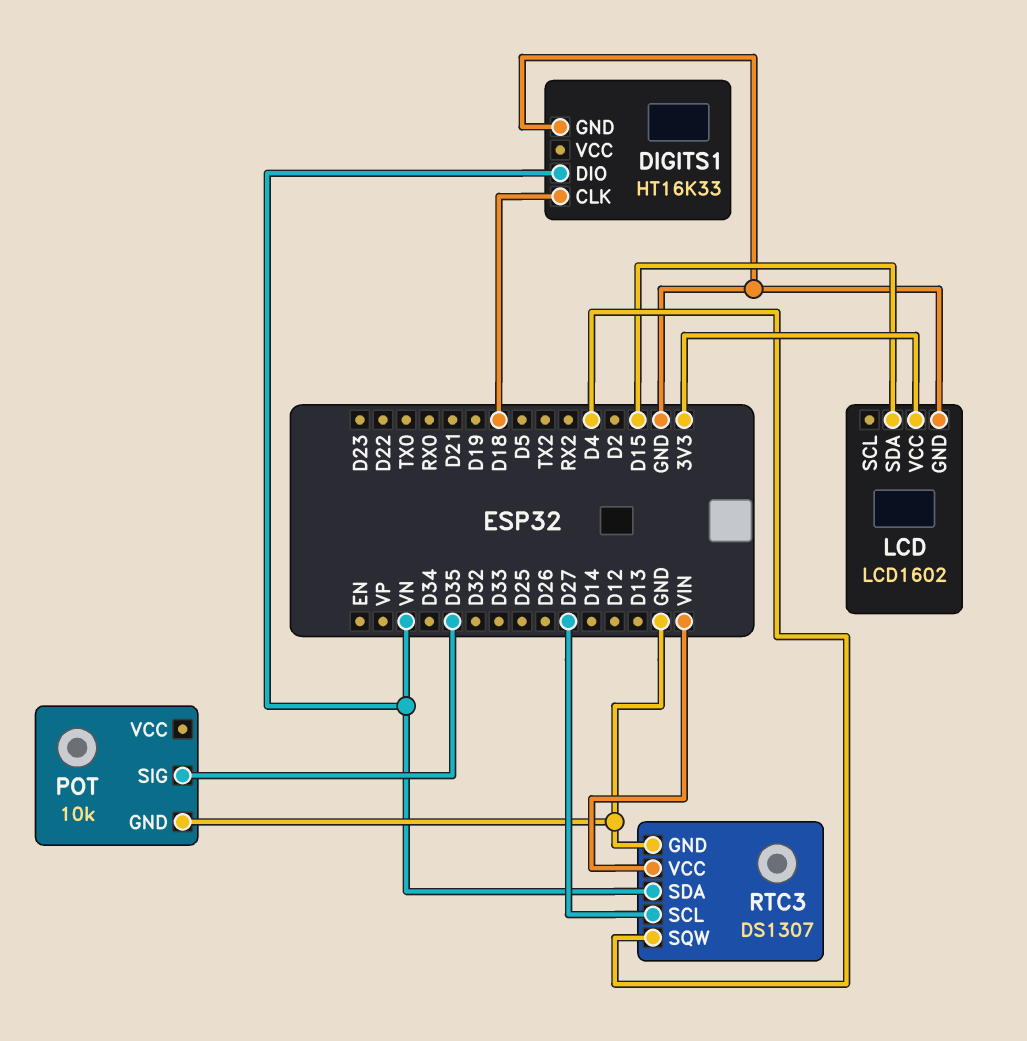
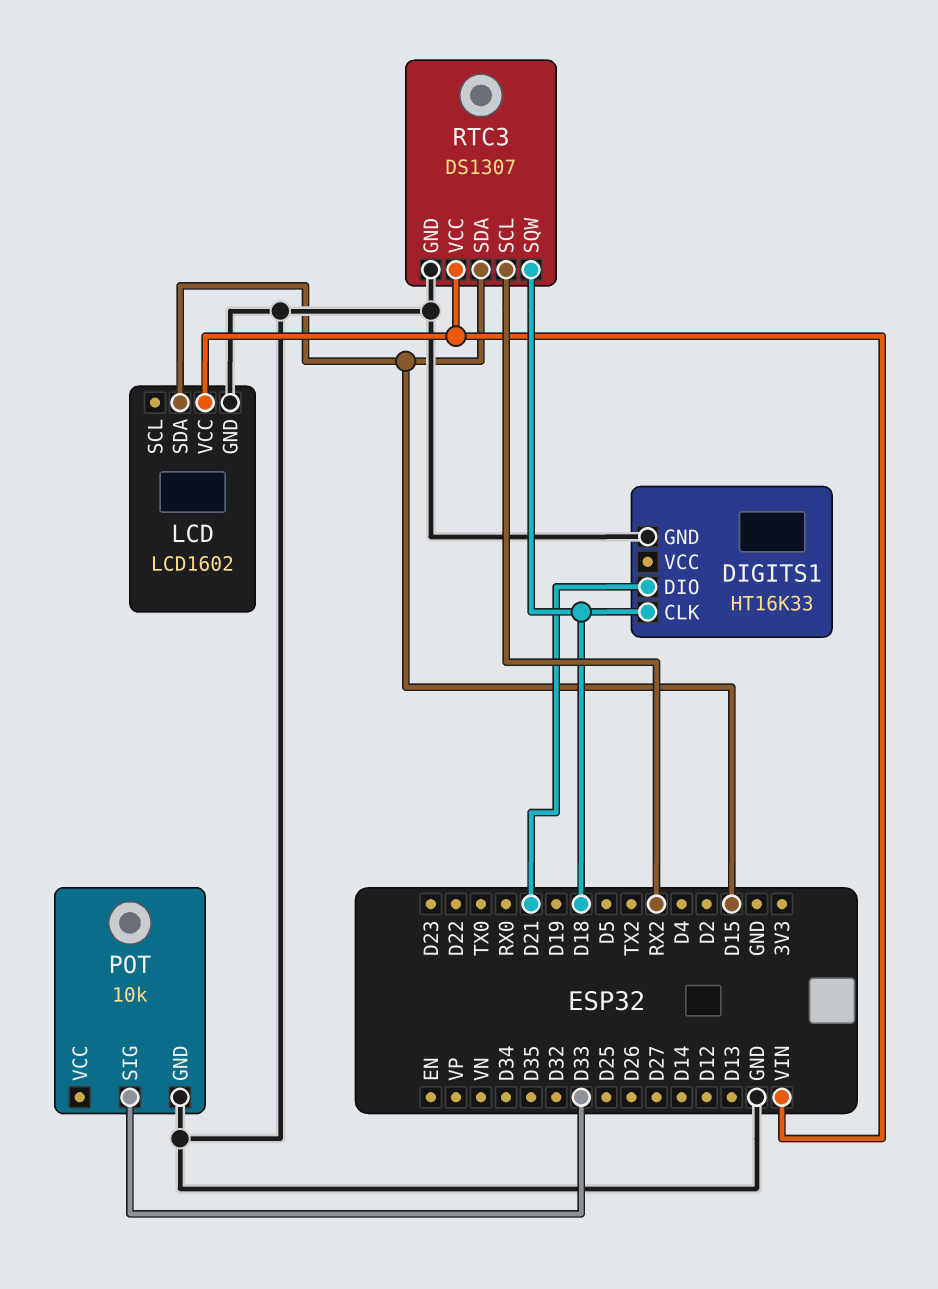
DIGITS1 pin DIO: VN -> D21
LCD pin VCC: 3V3 -> VIN
POT pin SIG: D35 -> D33
RTC3 pin SCL: D27 -> RX2
RTC3 pin SDA: VN -> D15
RTC3 pin SQW: D4 -> D18

